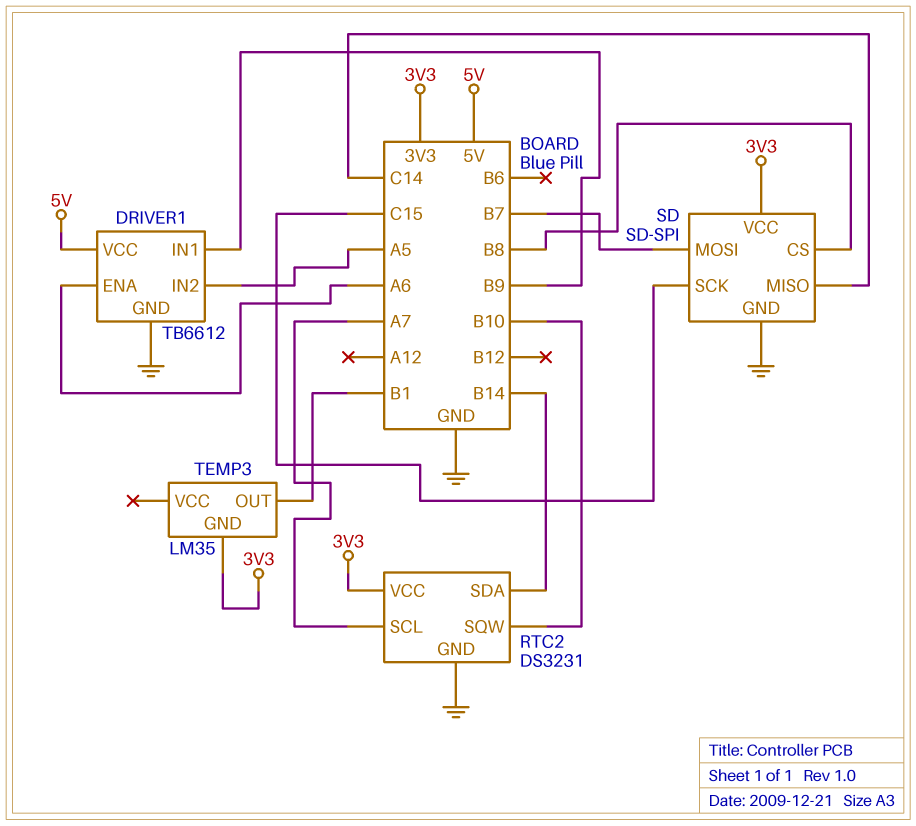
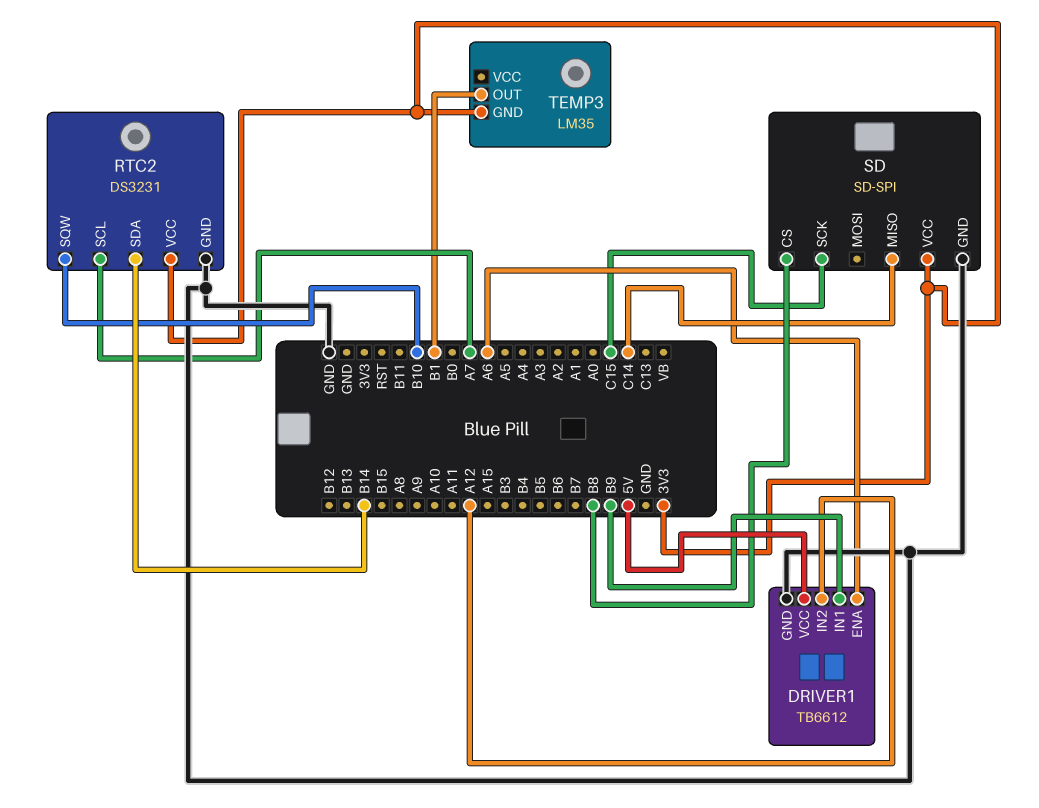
DRIVER1 pin IN2: A5 -> A12
SD pin MOSI: B7 -> none

